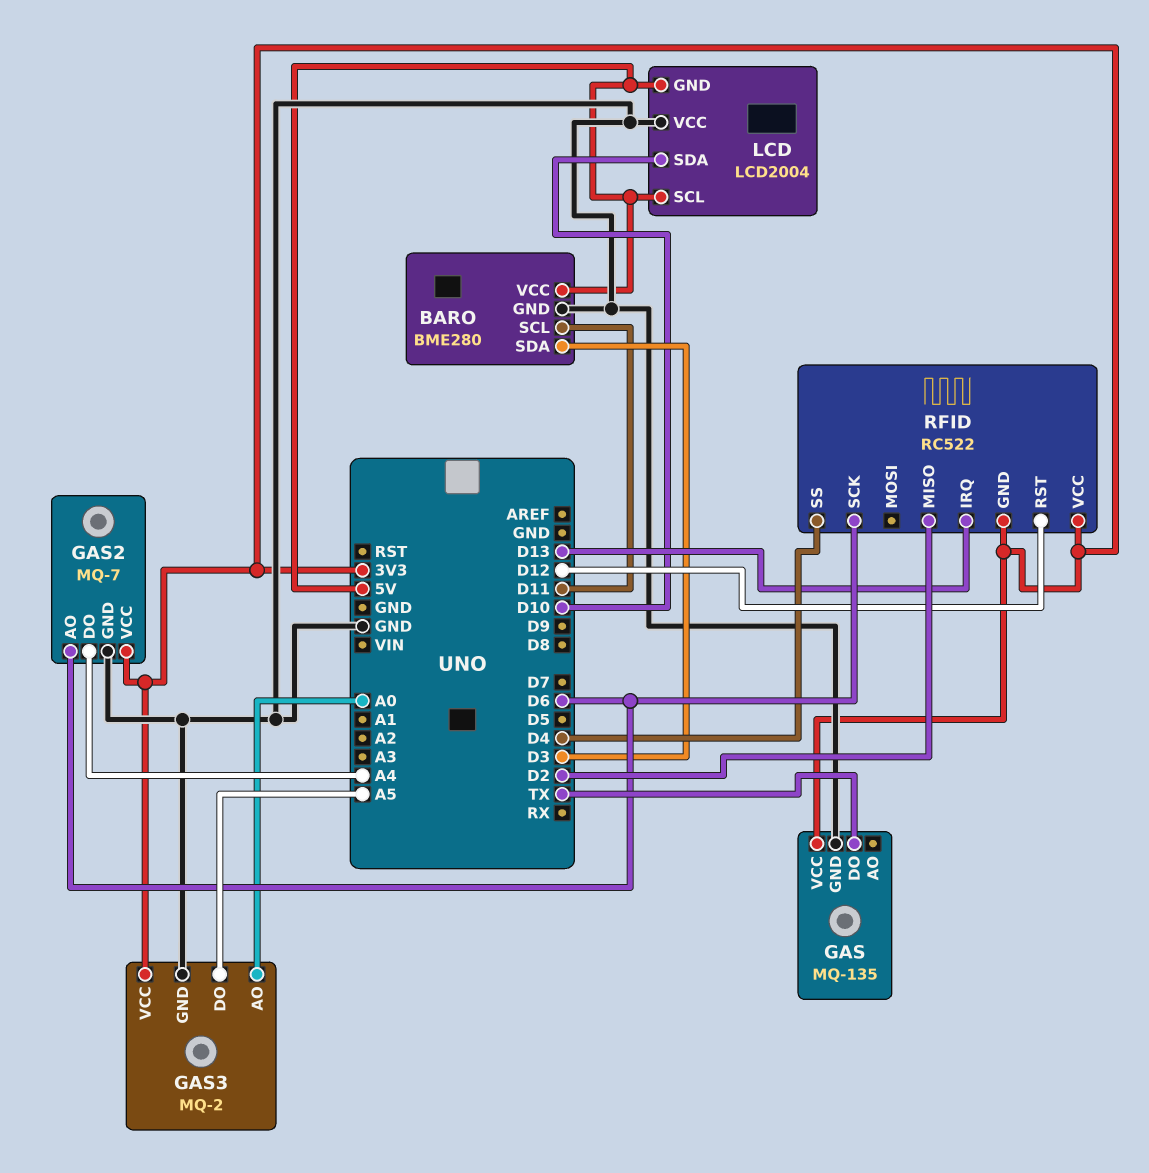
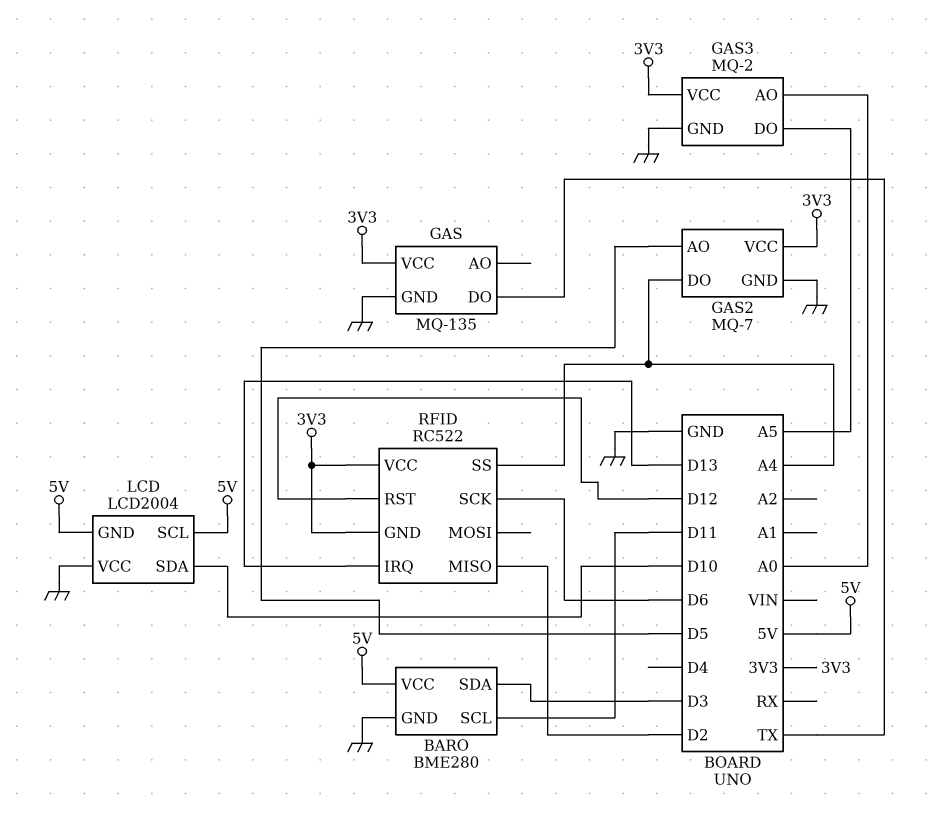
GAS2 pin AO: D6 -> D5
RFID pin SS: D4 -> A4

